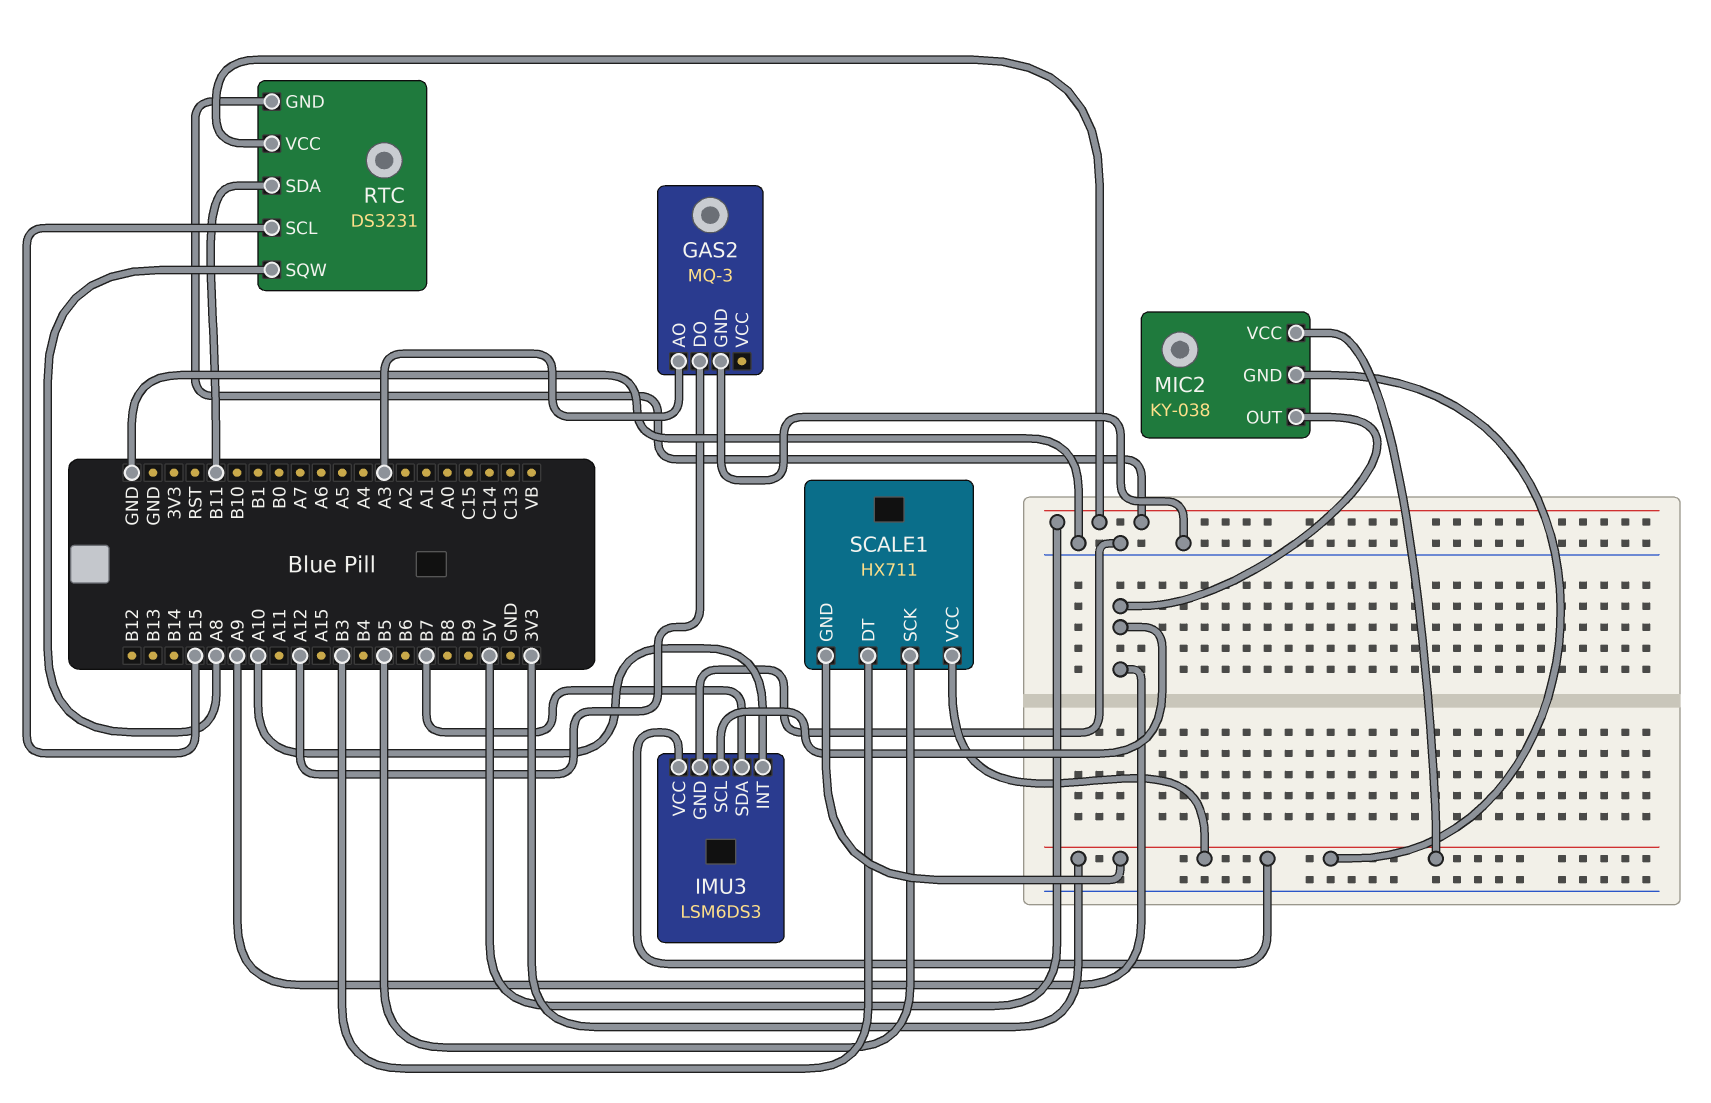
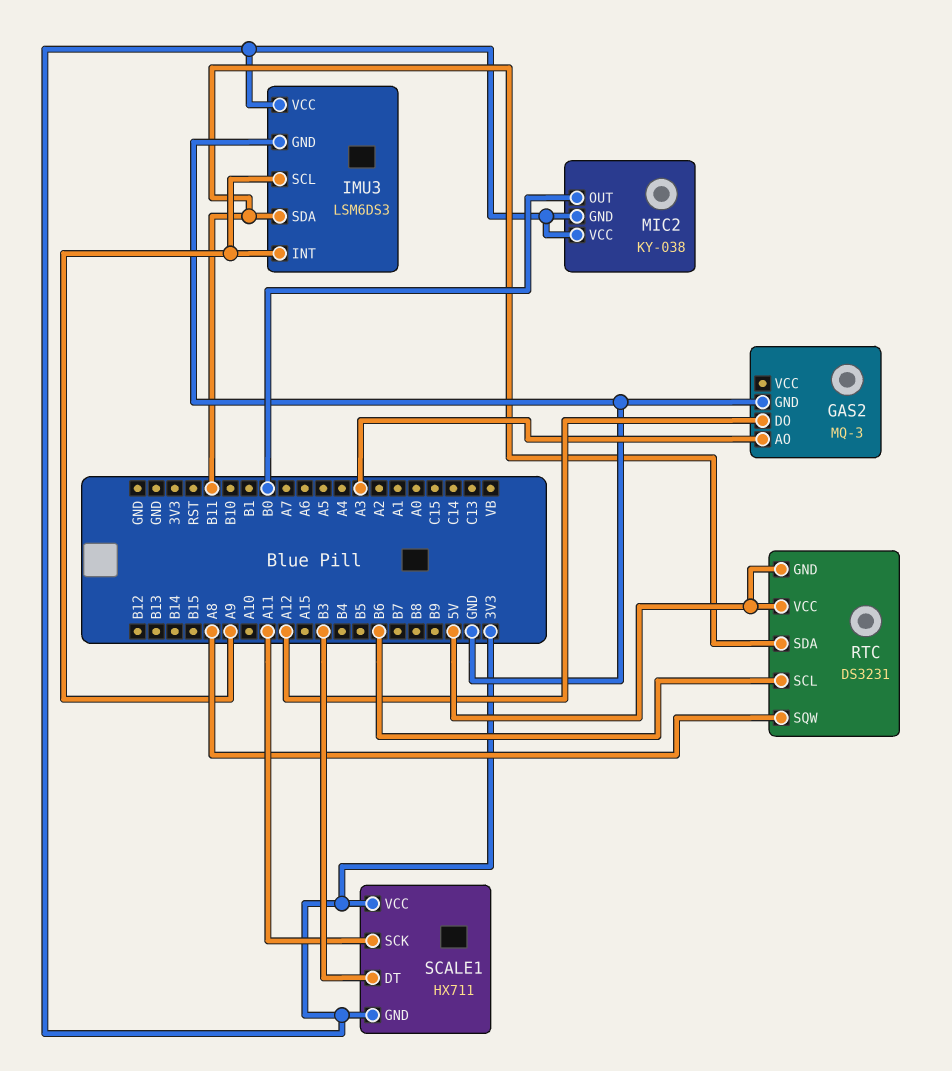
IMU3 pin INT: A10 -> A9
IMU3 pin SDA: B7 -> B11
MIC2 pin OUT: A9 -> B0
RTC pin SCL: B15 -> B6
SCALE1 pin SCK: B5 -> A11

